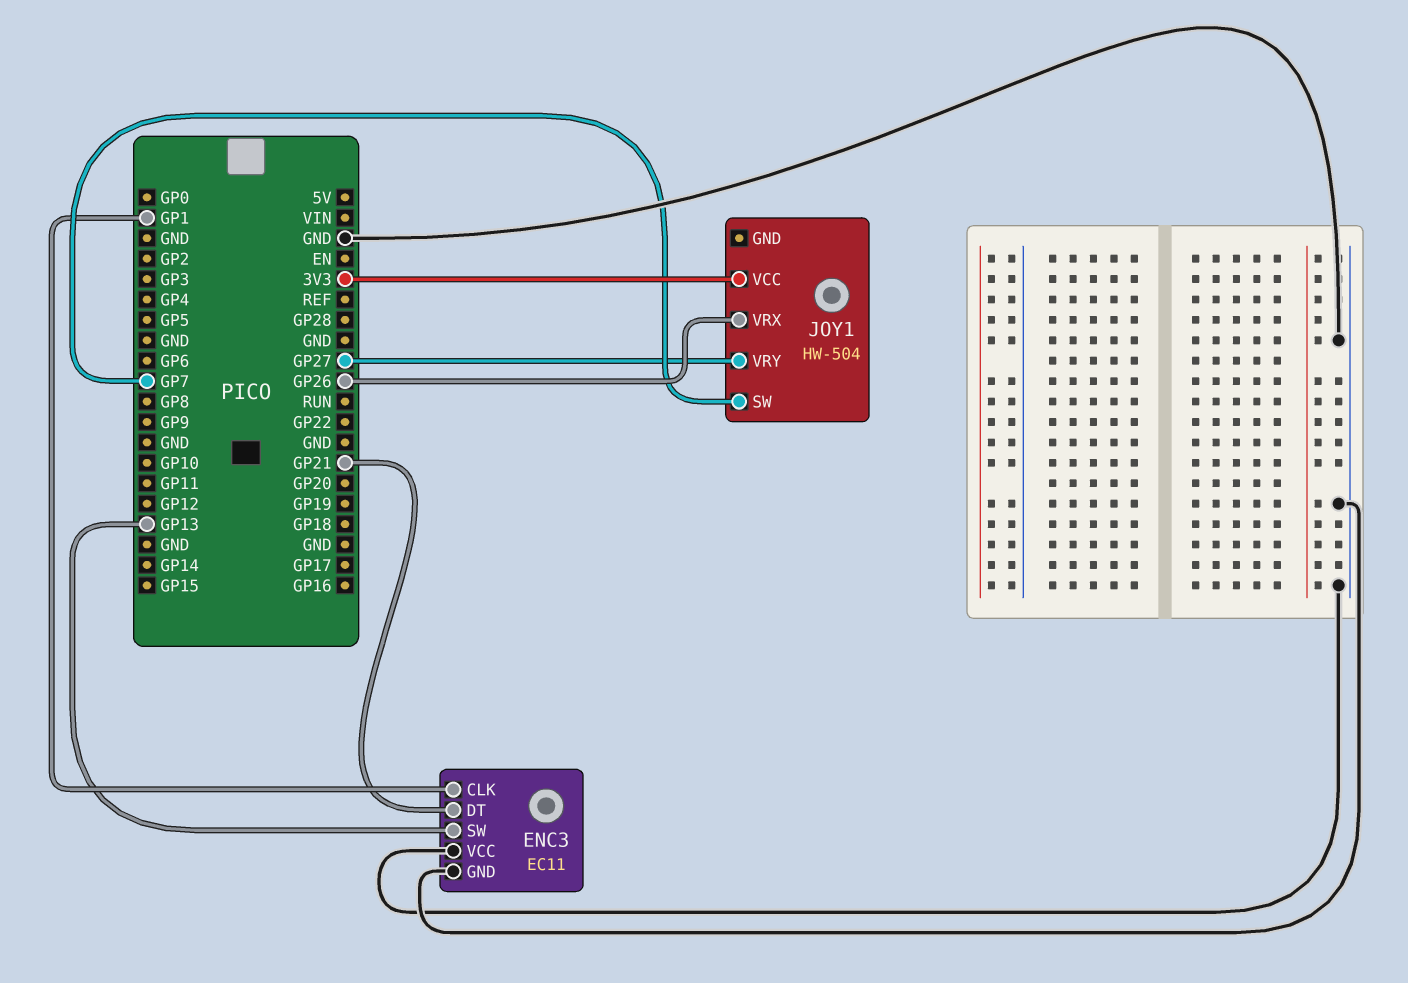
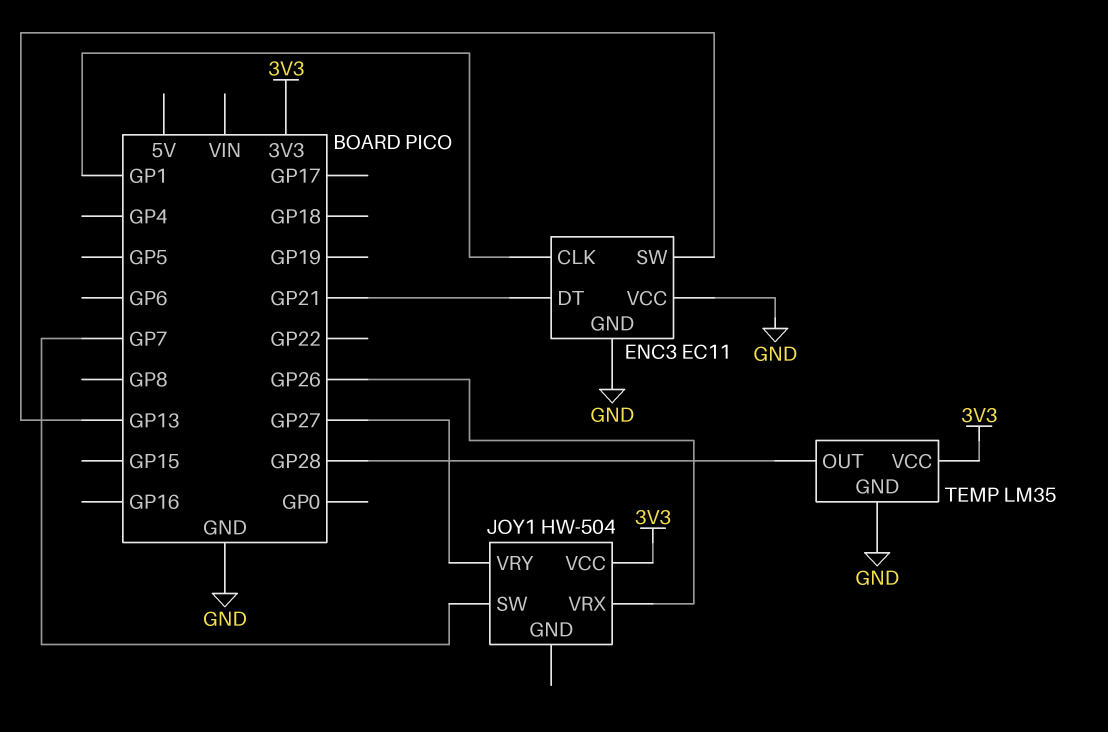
TEMP: none -> LM35
TEMP pin GND: none -> GND
TEMP pin OUT: none -> GP28
TEMP pin VCC: none -> 3V3

